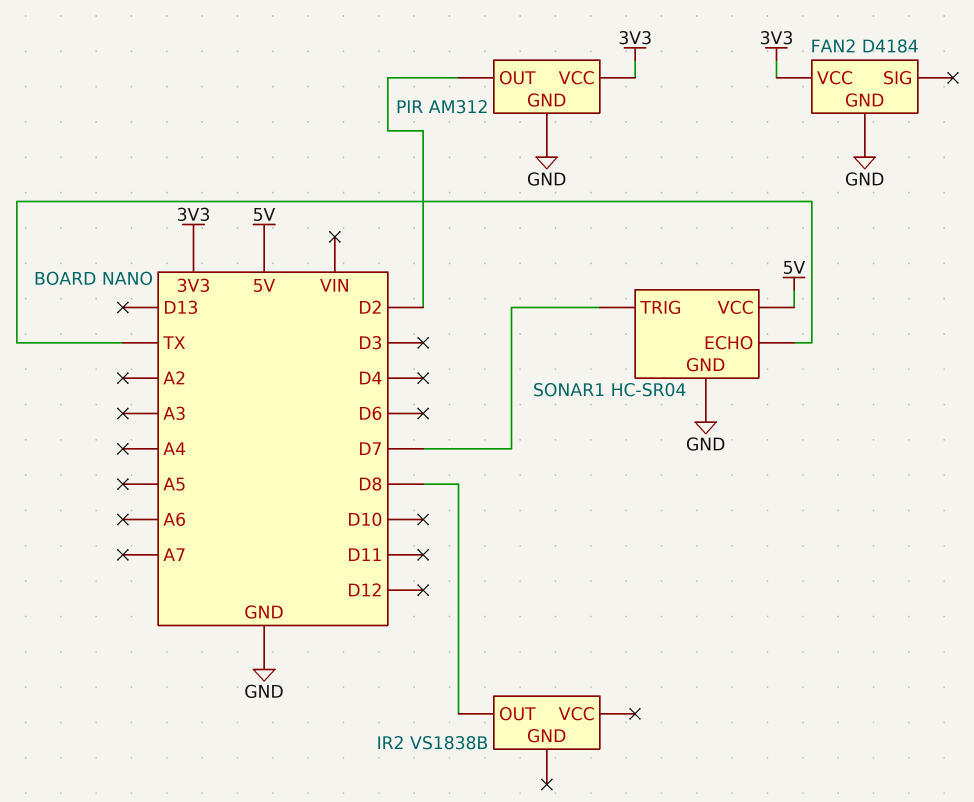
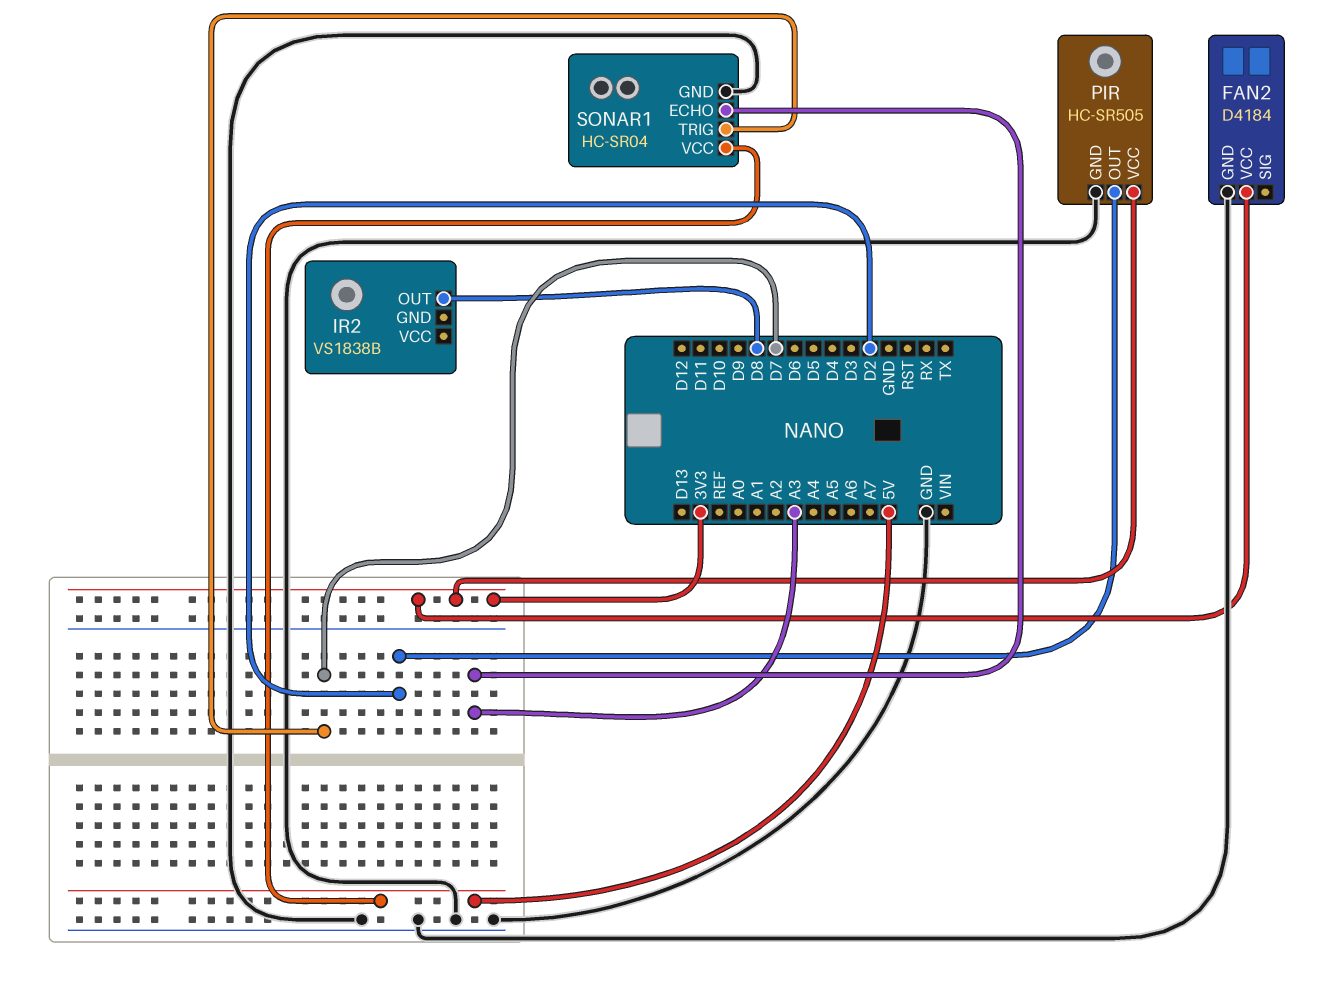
PIR: AM312 -> HC-SR505
SONAR1 pin ECHO: TX -> A3

